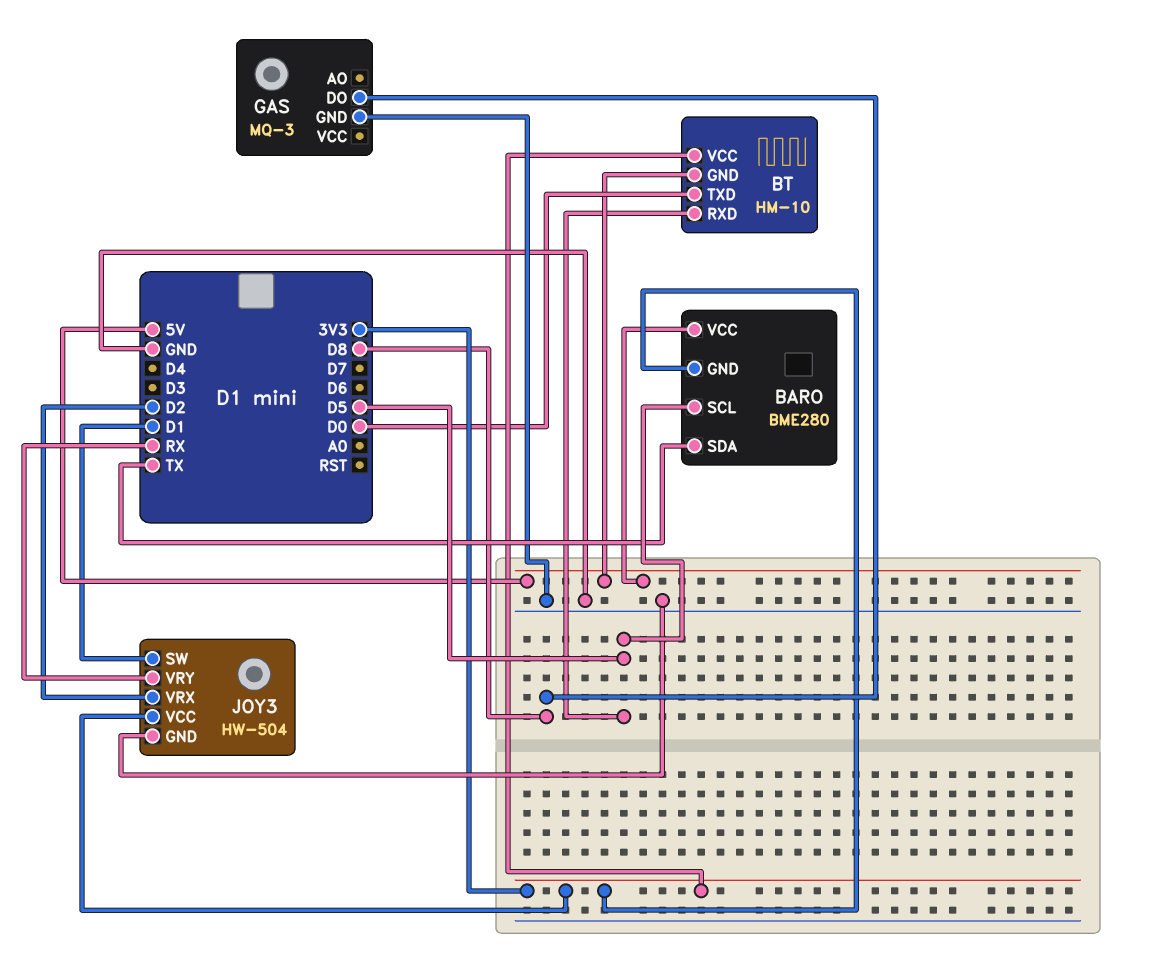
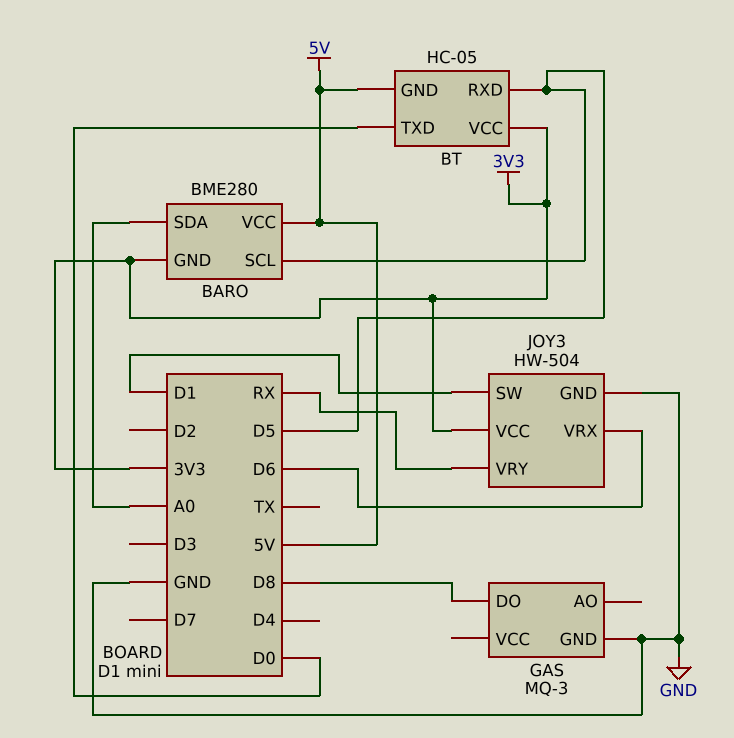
BARO pin SDA: TX -> A0
BT: HM-10 -> HC-05
JOY3 pin VRX: D2 -> D6

